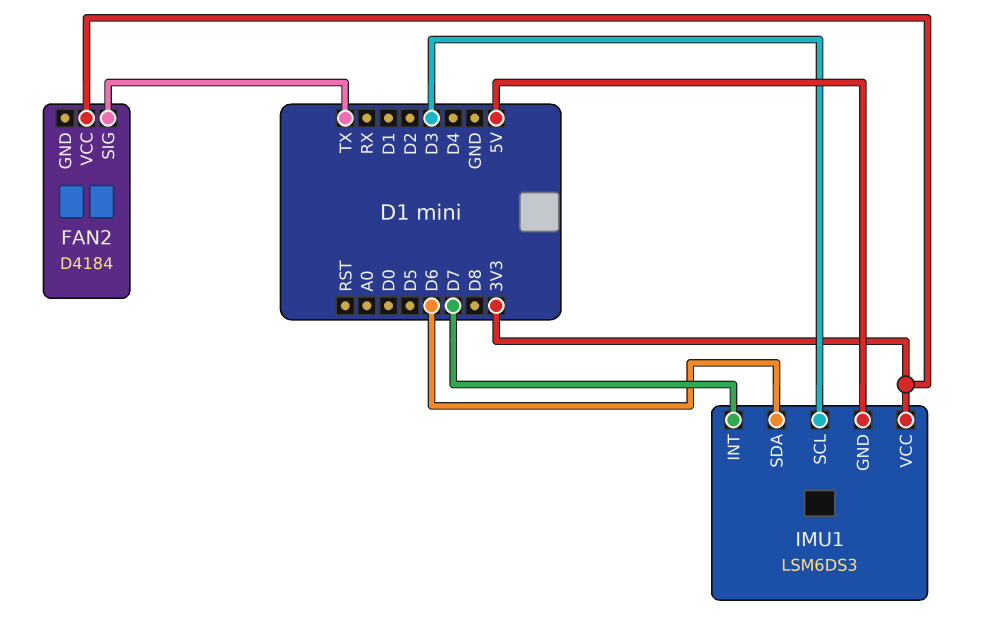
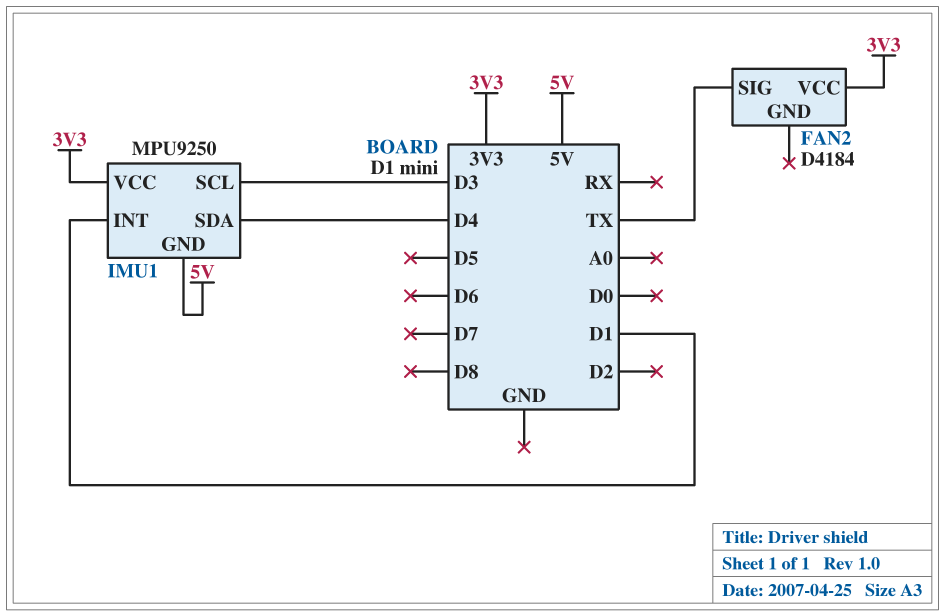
IMU1: LSM6DS3 -> MPU9250
IMU1 pin INT: D7 -> D1
IMU1 pin SDA: D6 -> D4

